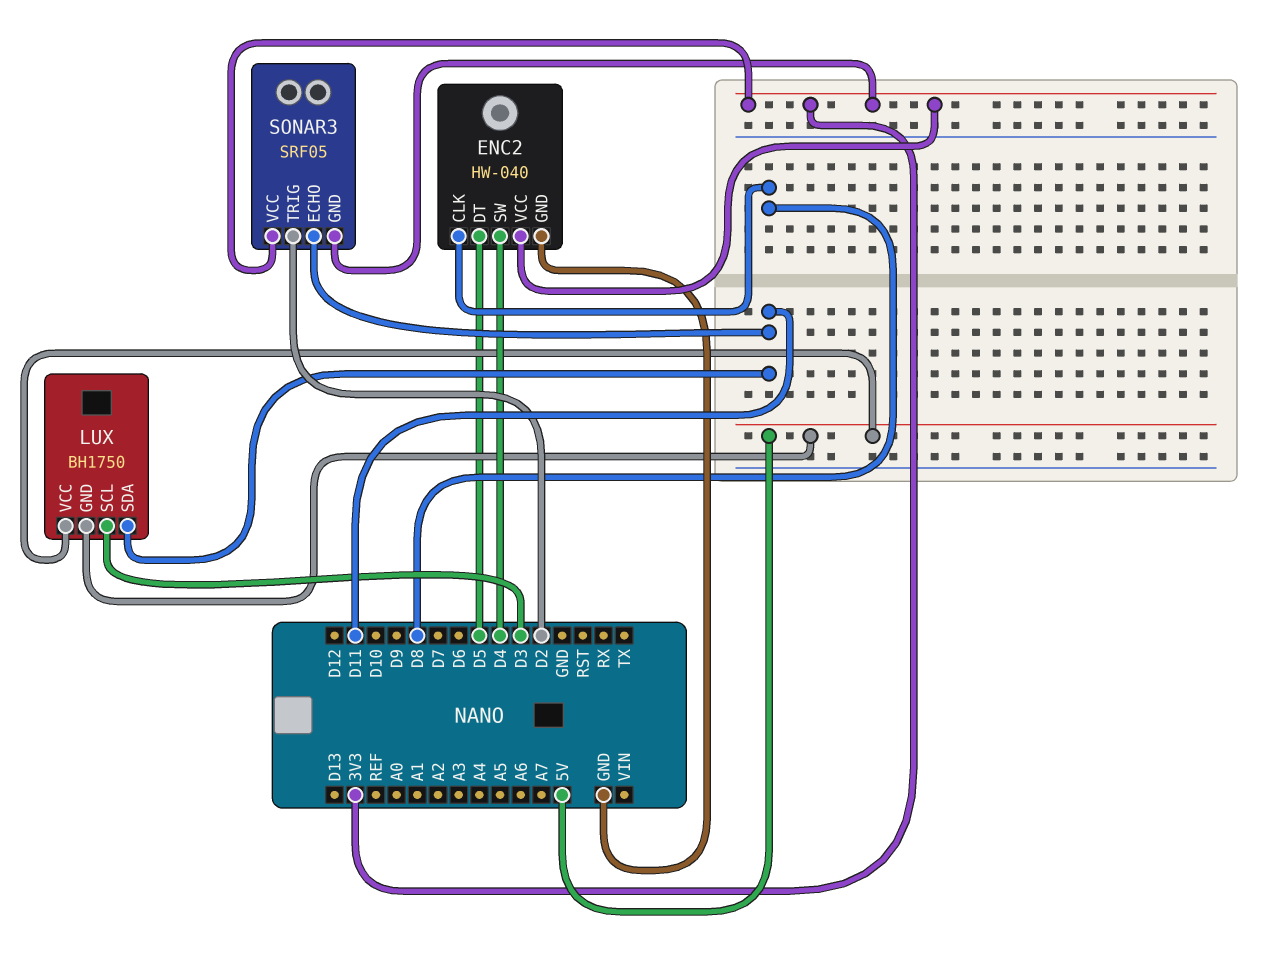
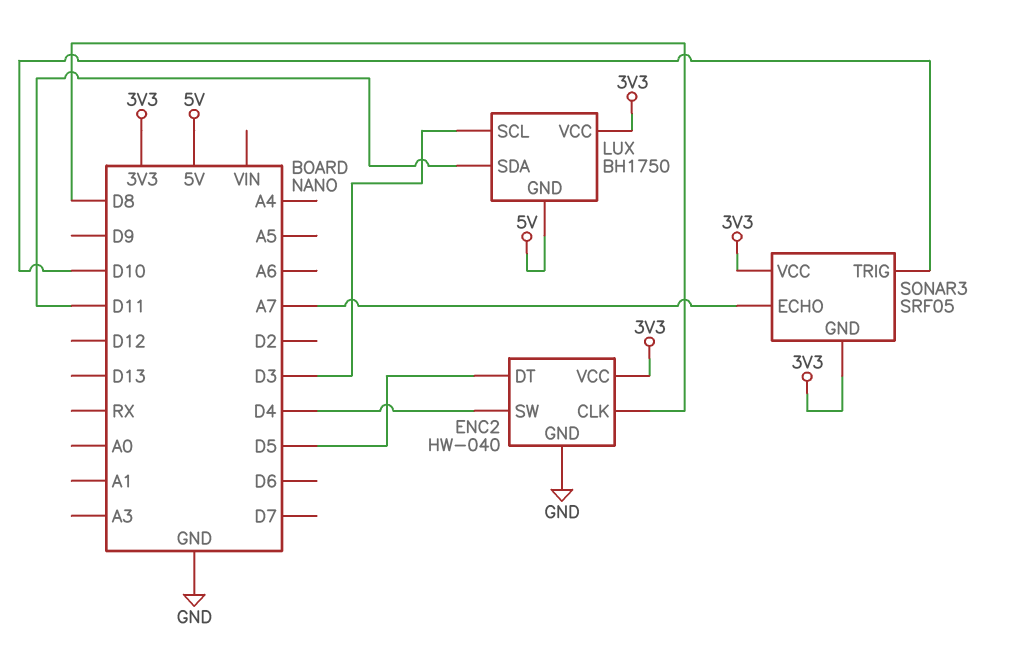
LUX pin VCC: 5V -> 3V3
SONAR3 pin ECHO: D11 -> A7
SONAR3 pin TRIG: D2 -> D10

